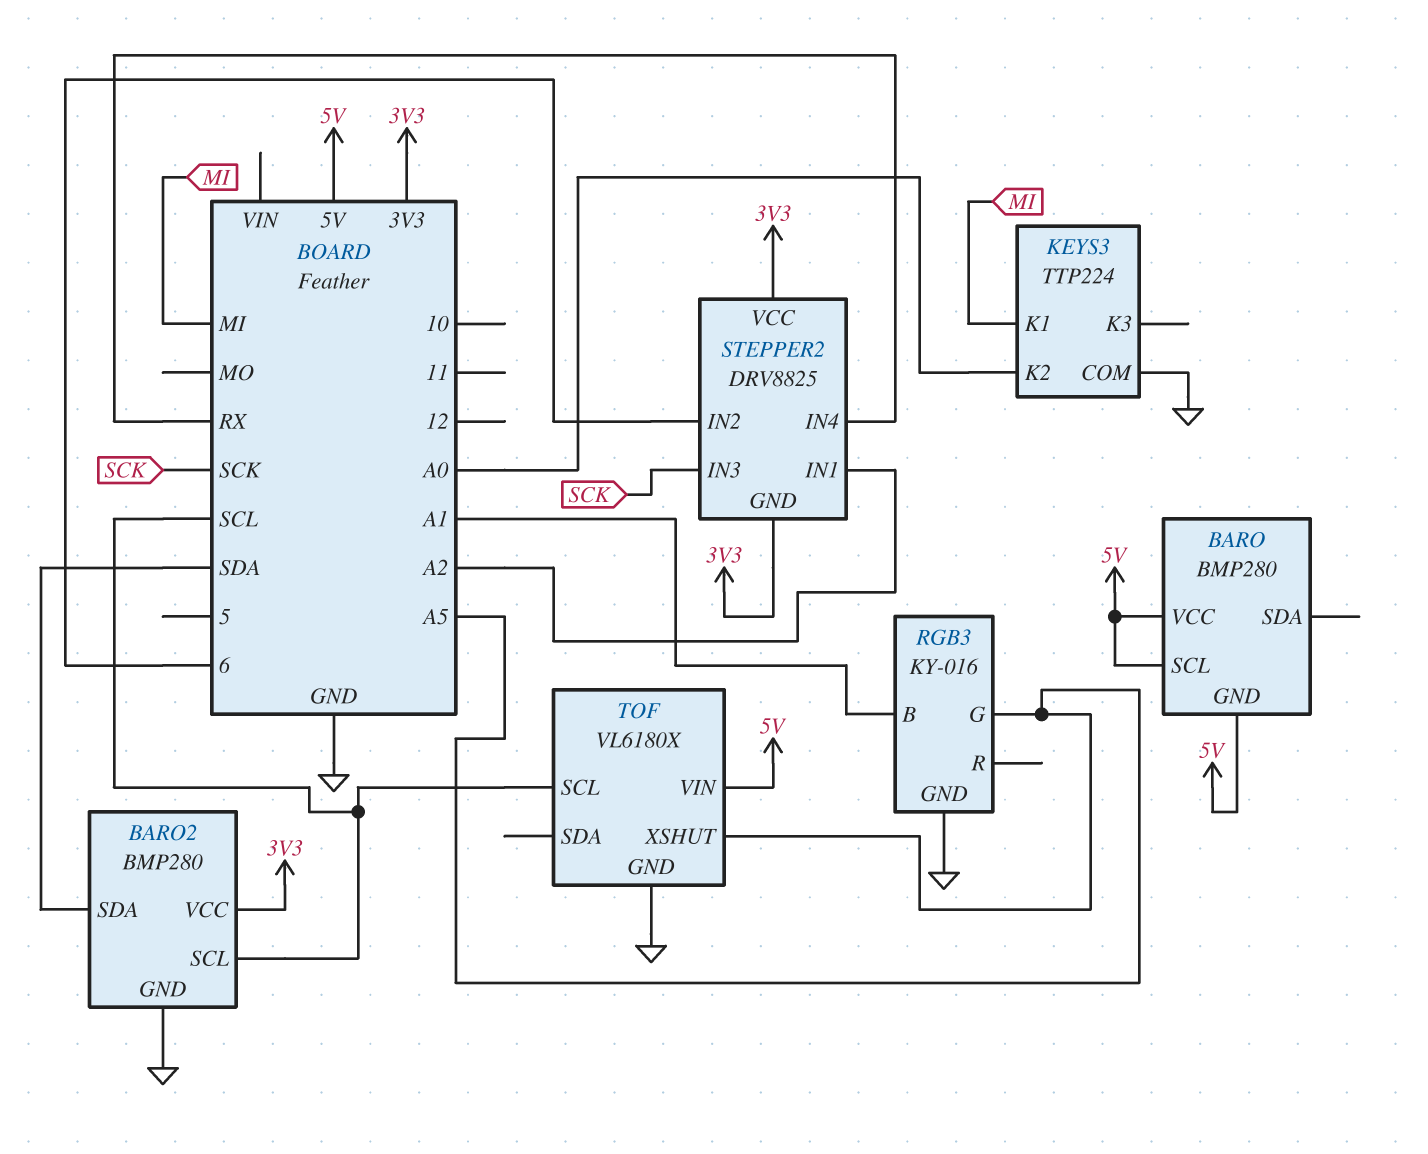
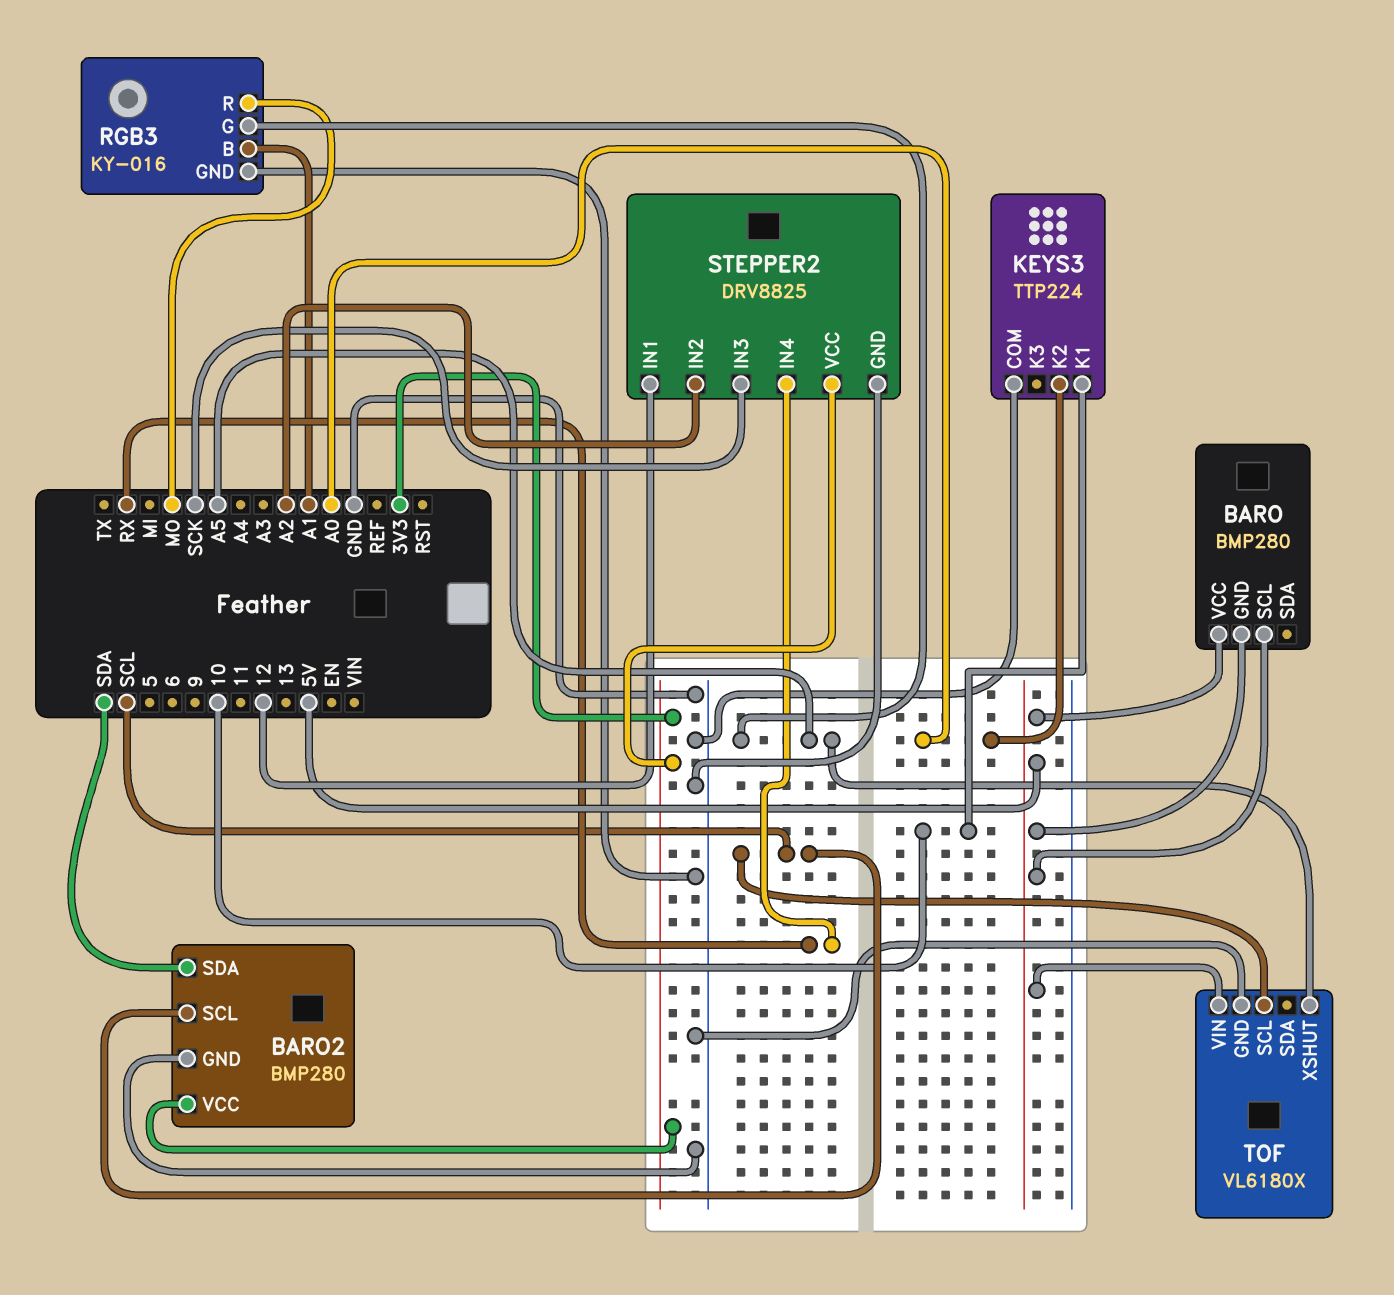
KEYS3 pin K1: MI -> 10
RGB3 pin R: none -> MO
STEPPER2 pin GND: 3V3 -> GND
STEPPER2 pin IN1: A2 -> 12
STEPPER2 pin IN2: 6 -> A2

